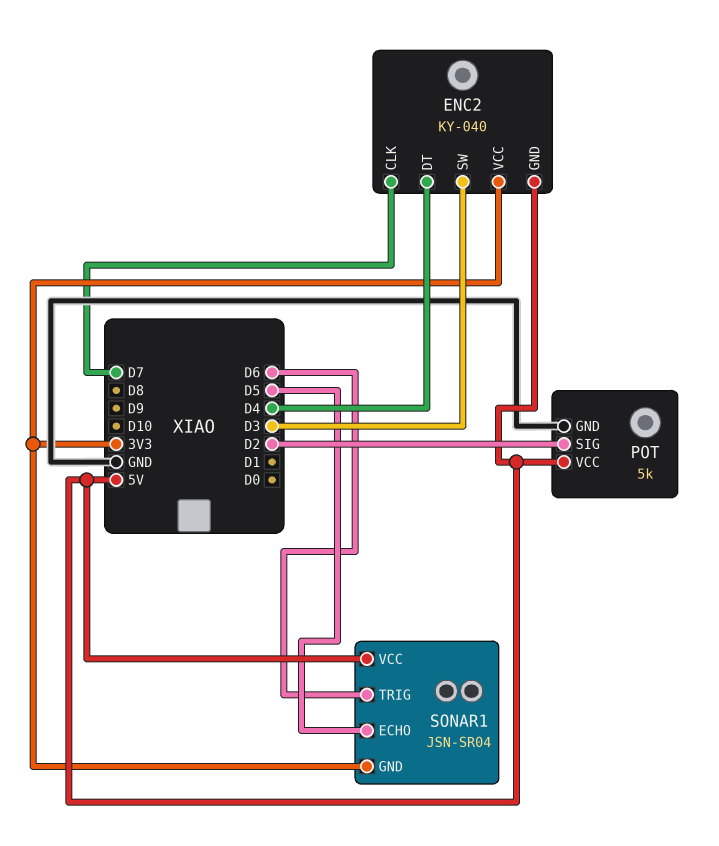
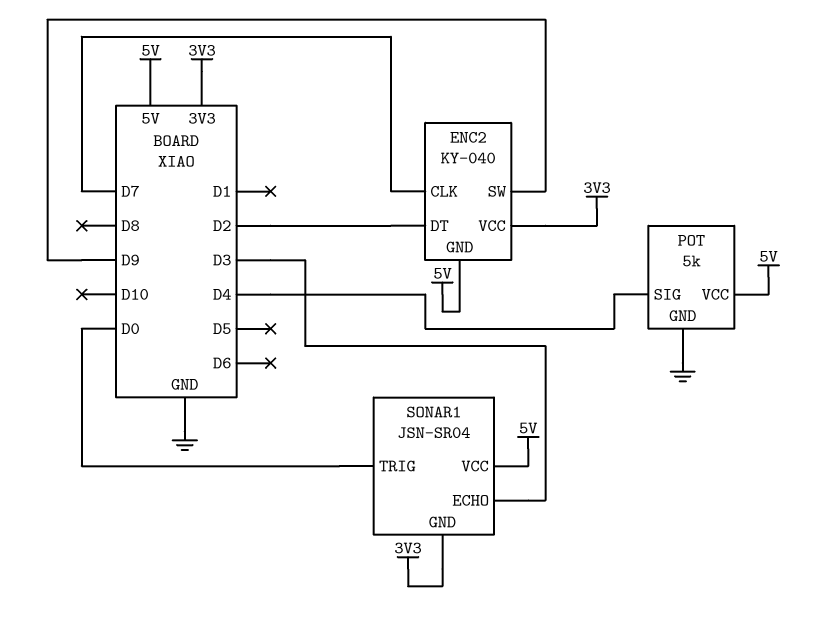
ENC2 pin DT: D4 -> D2
ENC2 pin SW: D3 -> D9
POT pin SIG: D2 -> D4
SONAR1 pin ECHO: D5 -> D3
SONAR1 pin TRIG: D6 -> D0

